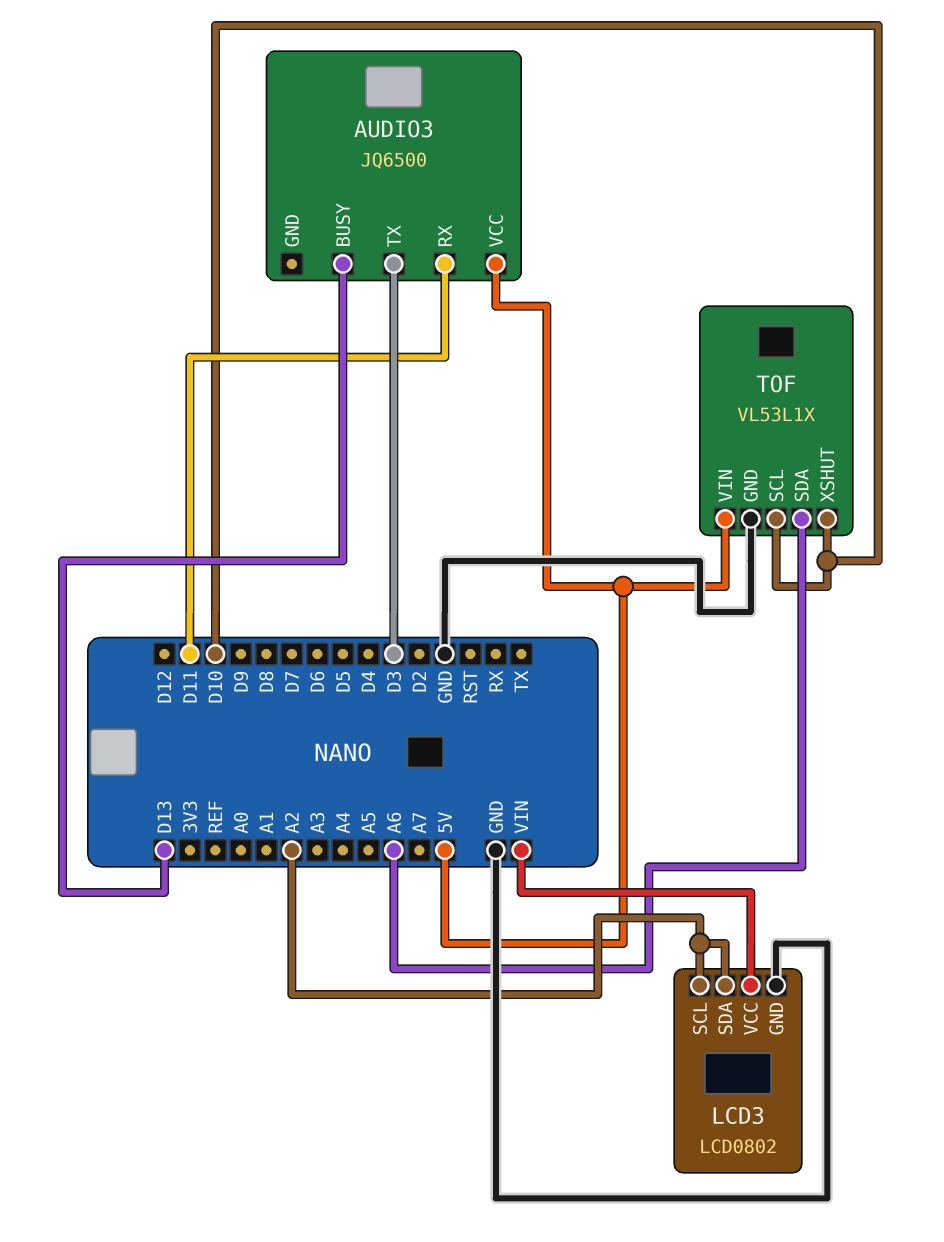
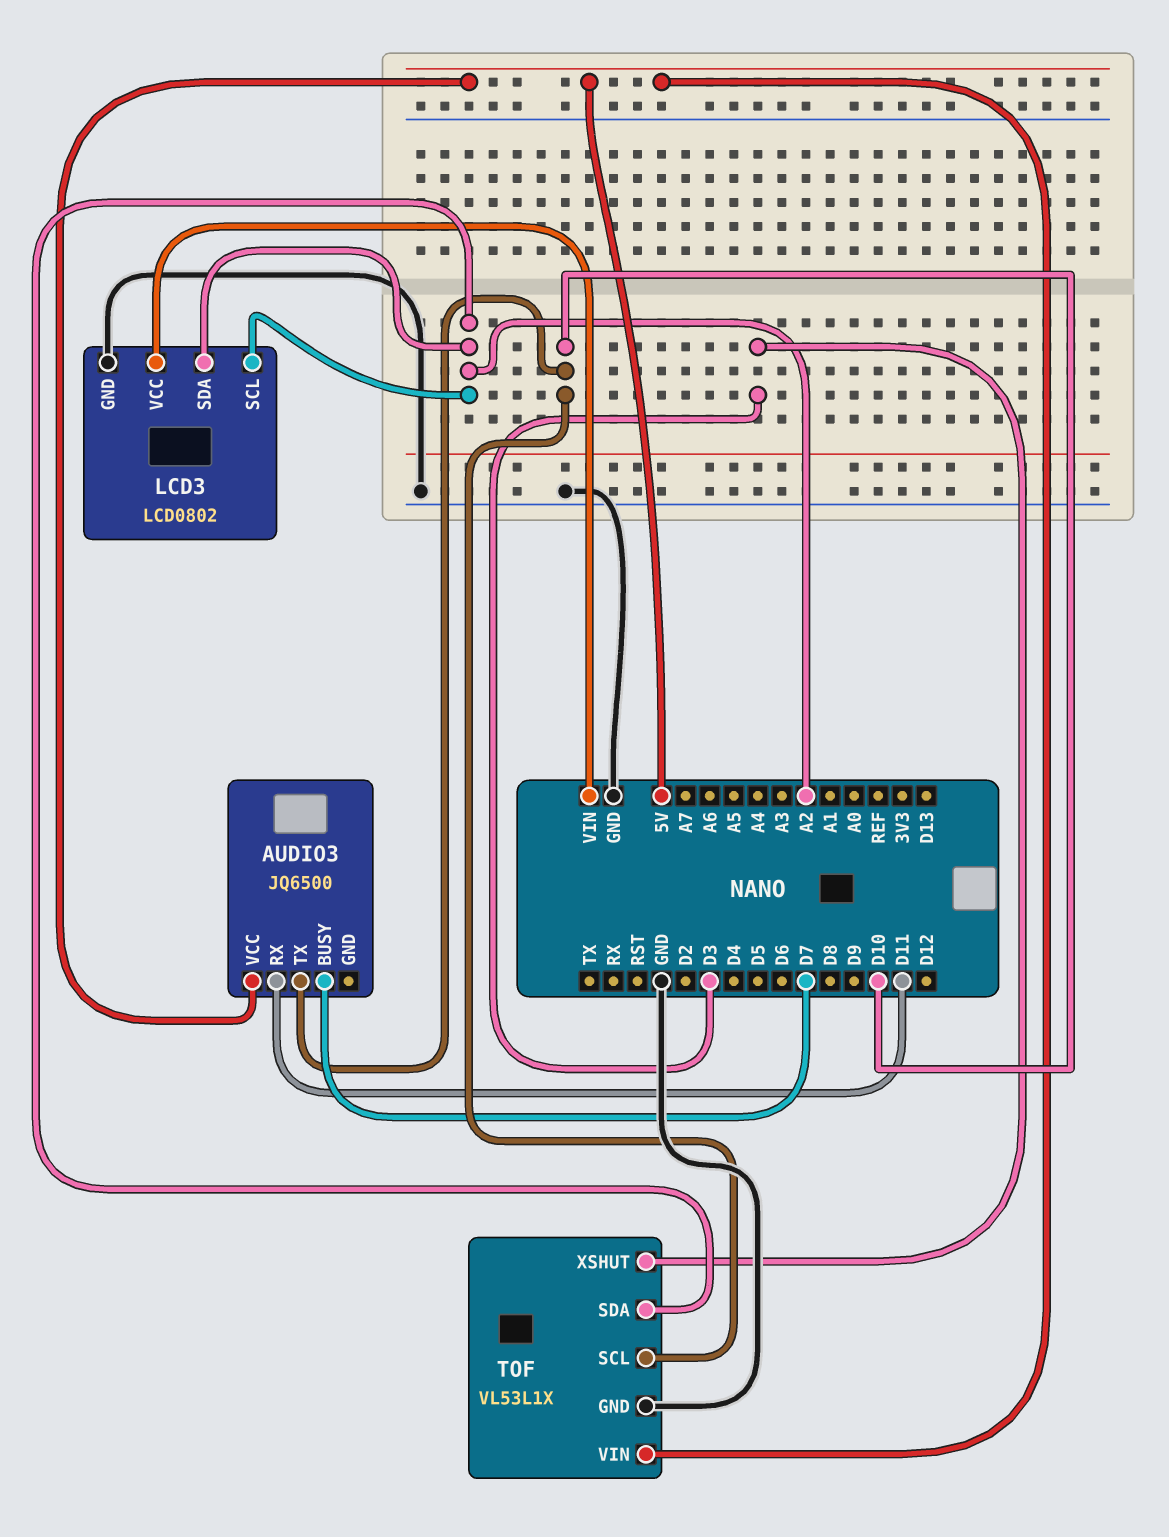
AUDIO3 pin BUSY: D13 -> D7
AUDIO3 pin TX: D3 -> D10
TOF pin SDA: A6 -> A2
TOF pin XSHUT: D10 -> D3

